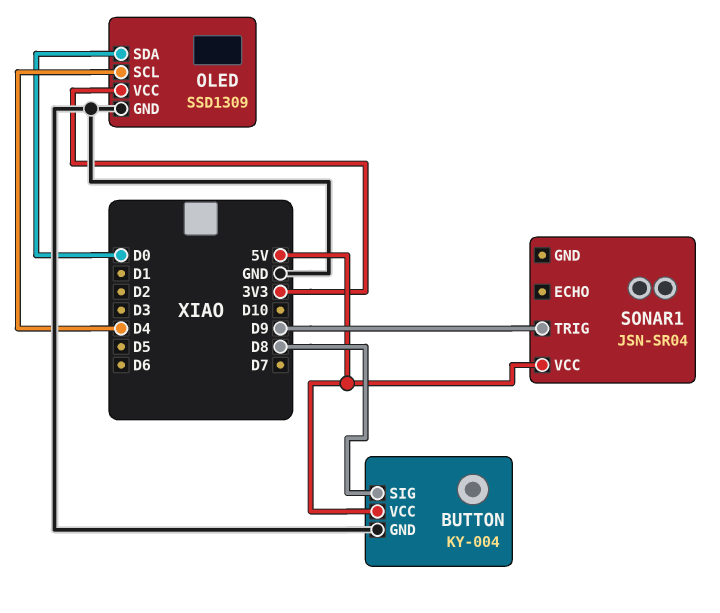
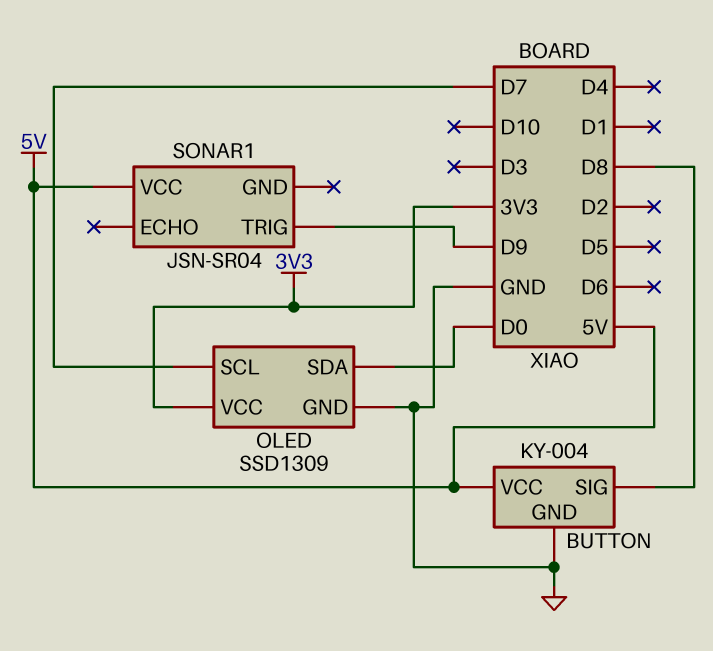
OLED pin SCL: D4 -> D7

